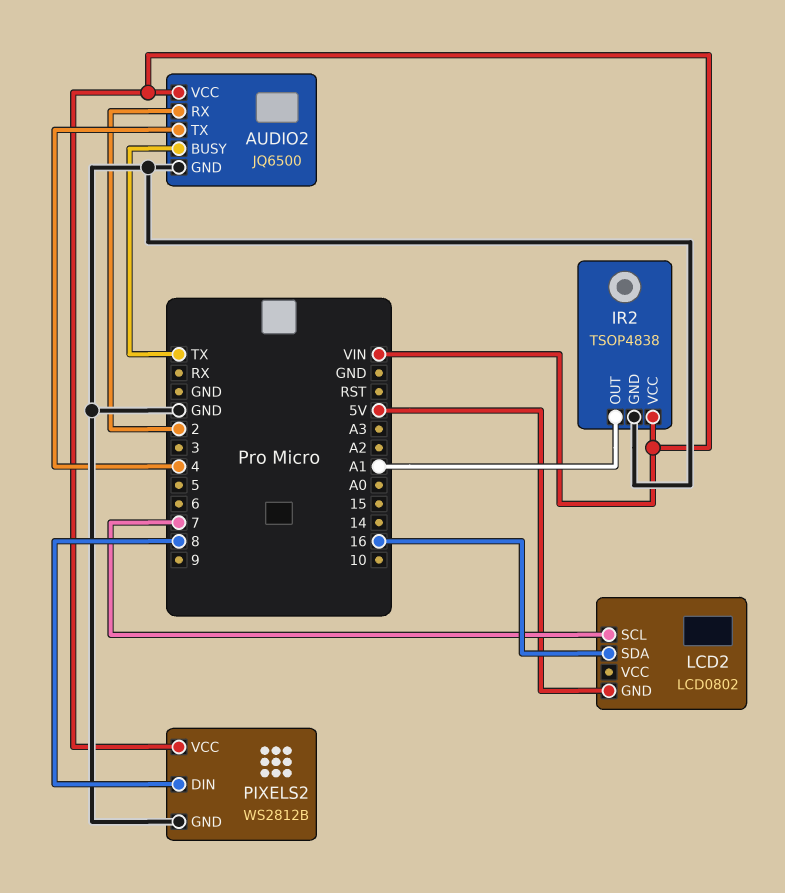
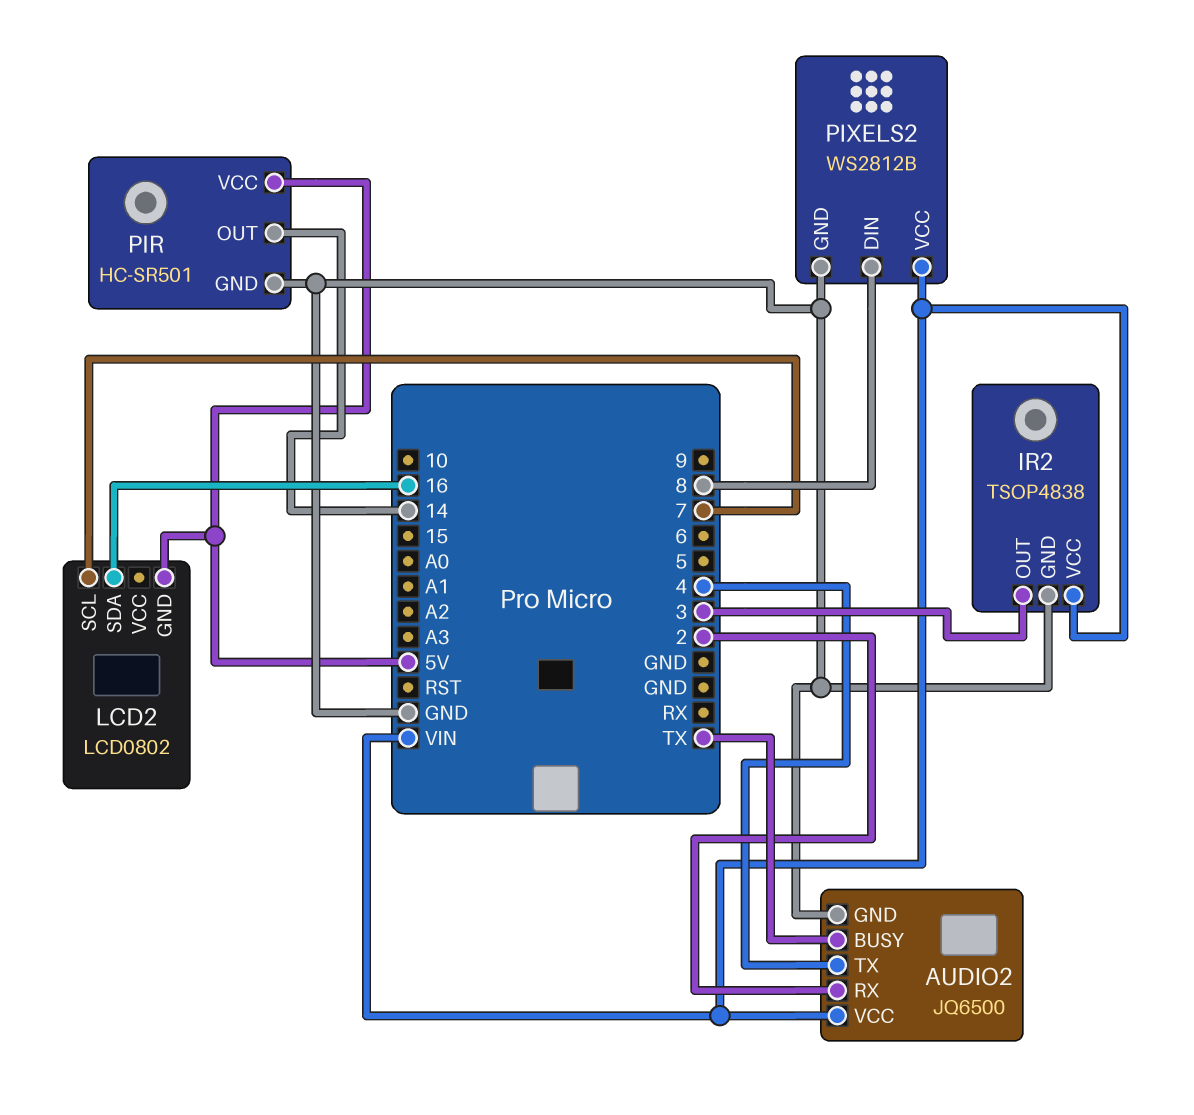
IR2 pin OUT: A1 -> 3
PIR: none -> HC-SR501
PIR pin GND: none -> GND
PIR pin OUT: none -> 14
PIR pin VCC: none -> 5V

